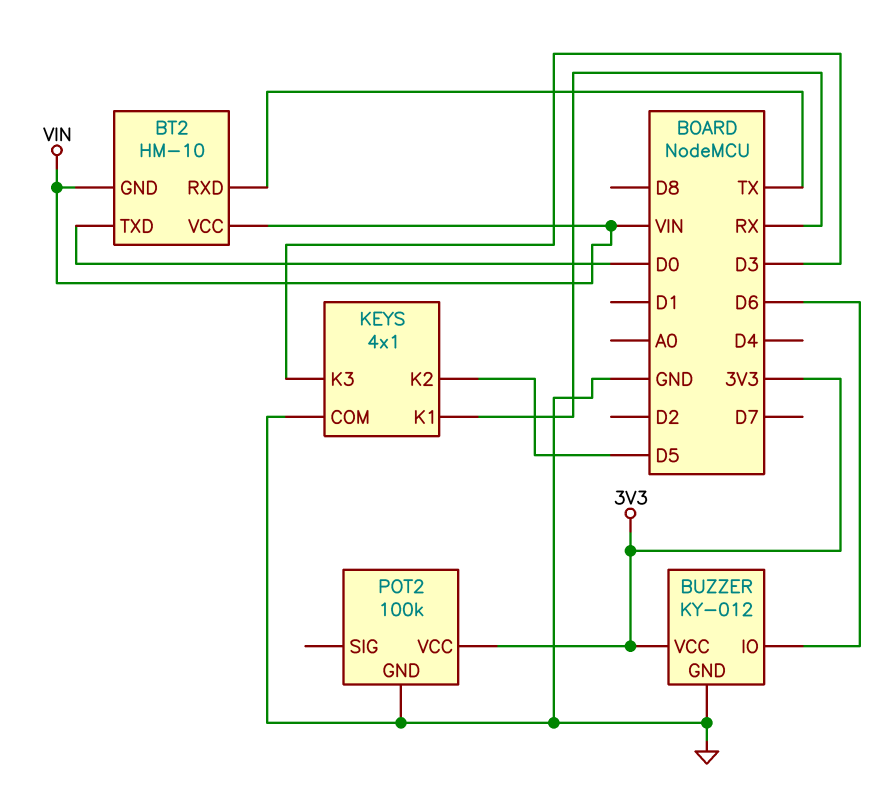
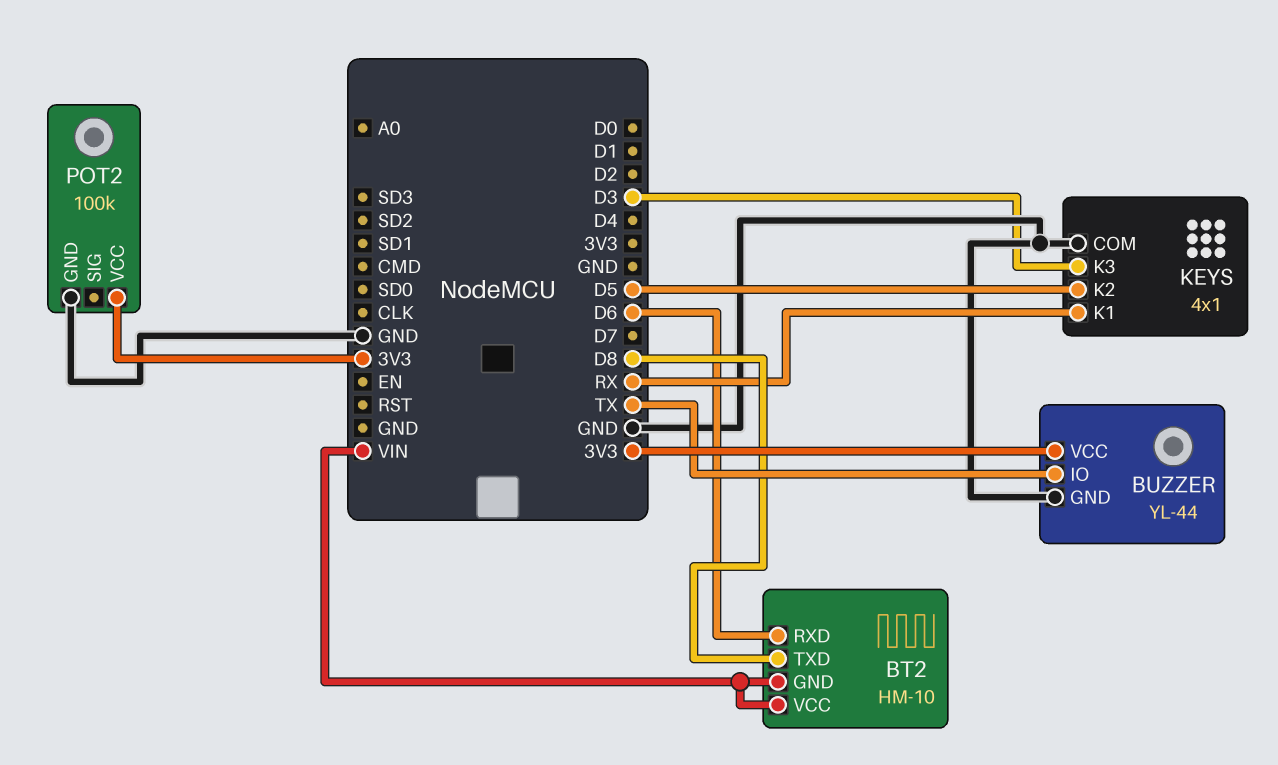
BT2 pin RXD: TX -> D6
BT2 pin TXD: D0 -> D8
BUZZER: KY-012 -> YL-44
BUZZER pin IO: D6 -> TX

